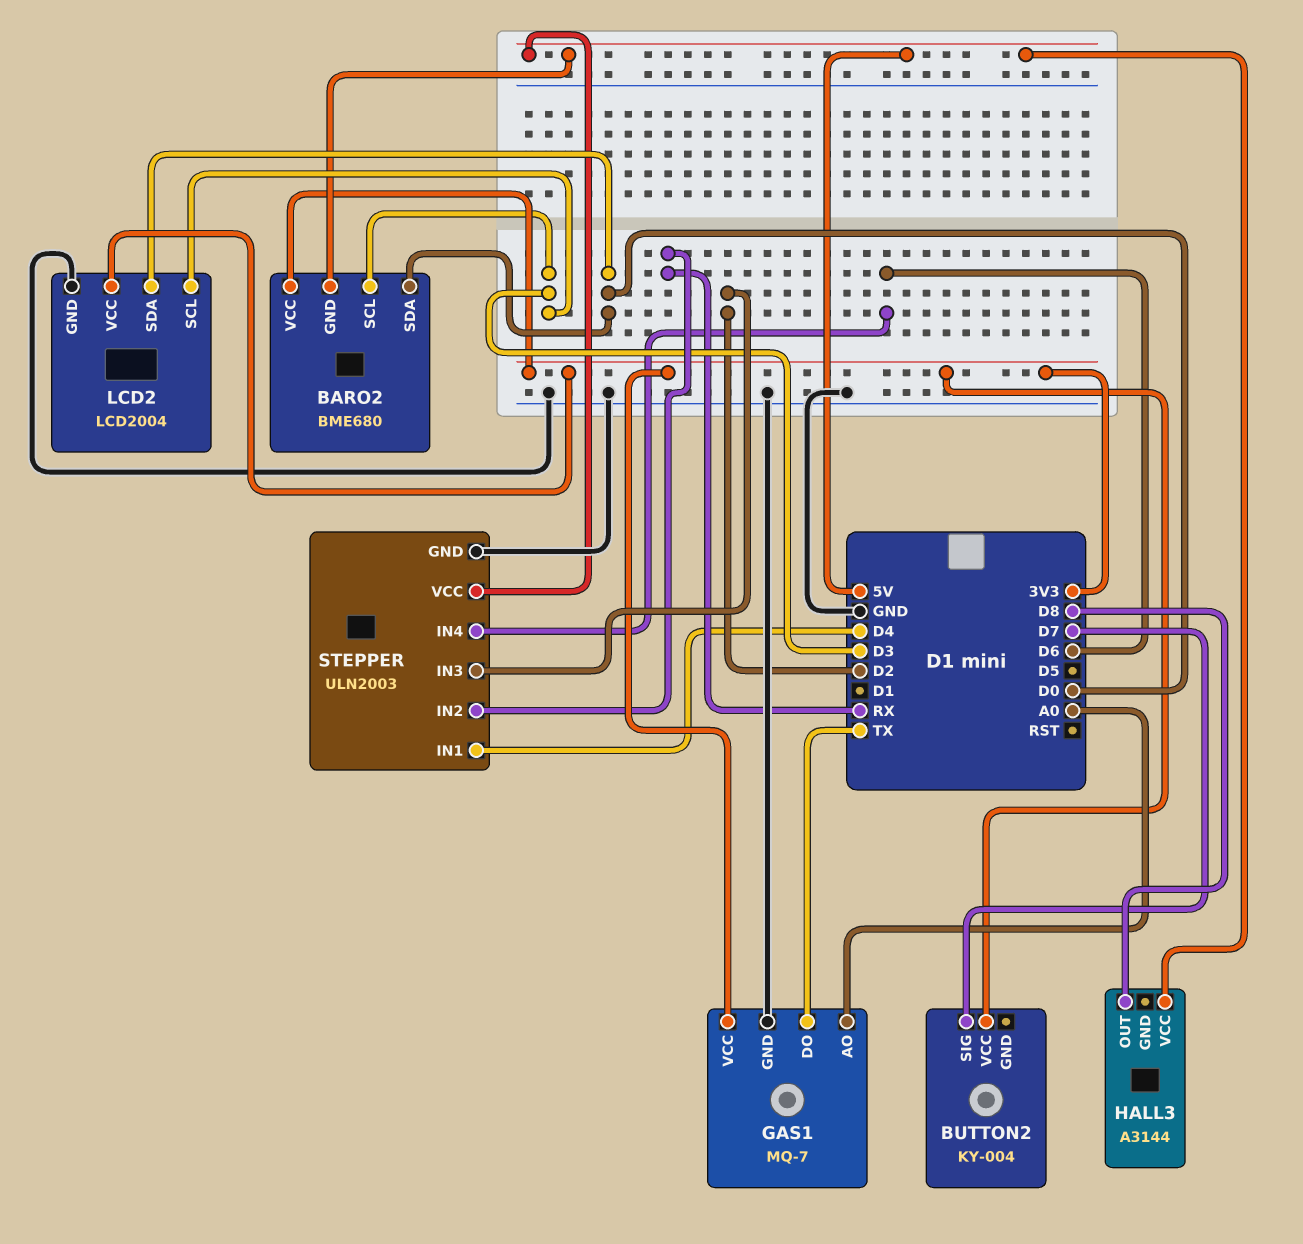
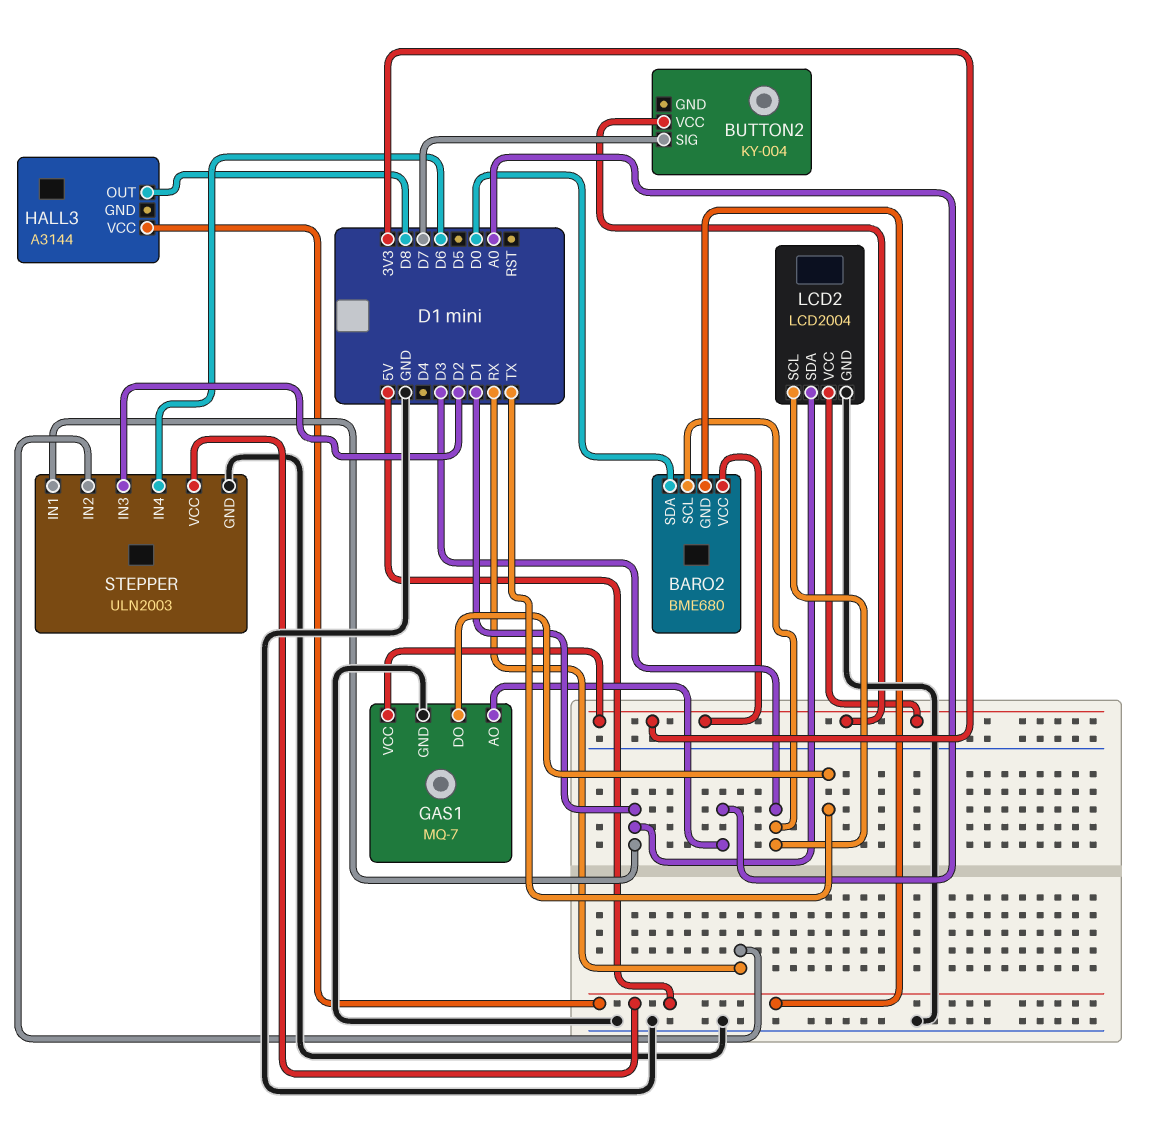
LCD2 pin SDA: D0 -> D1
STEPPER pin IN1: D4 -> D1

